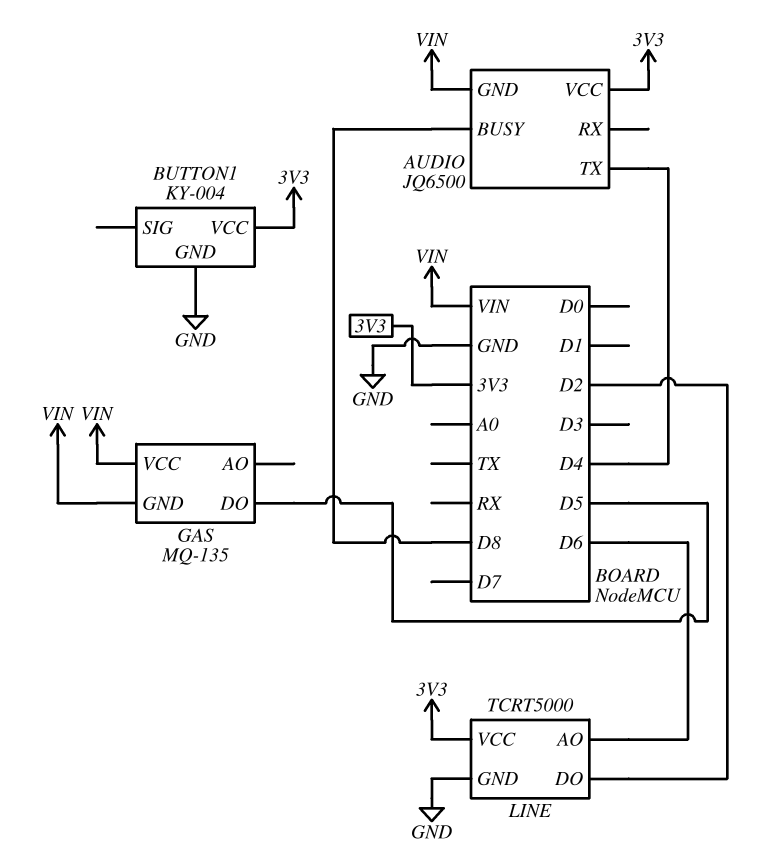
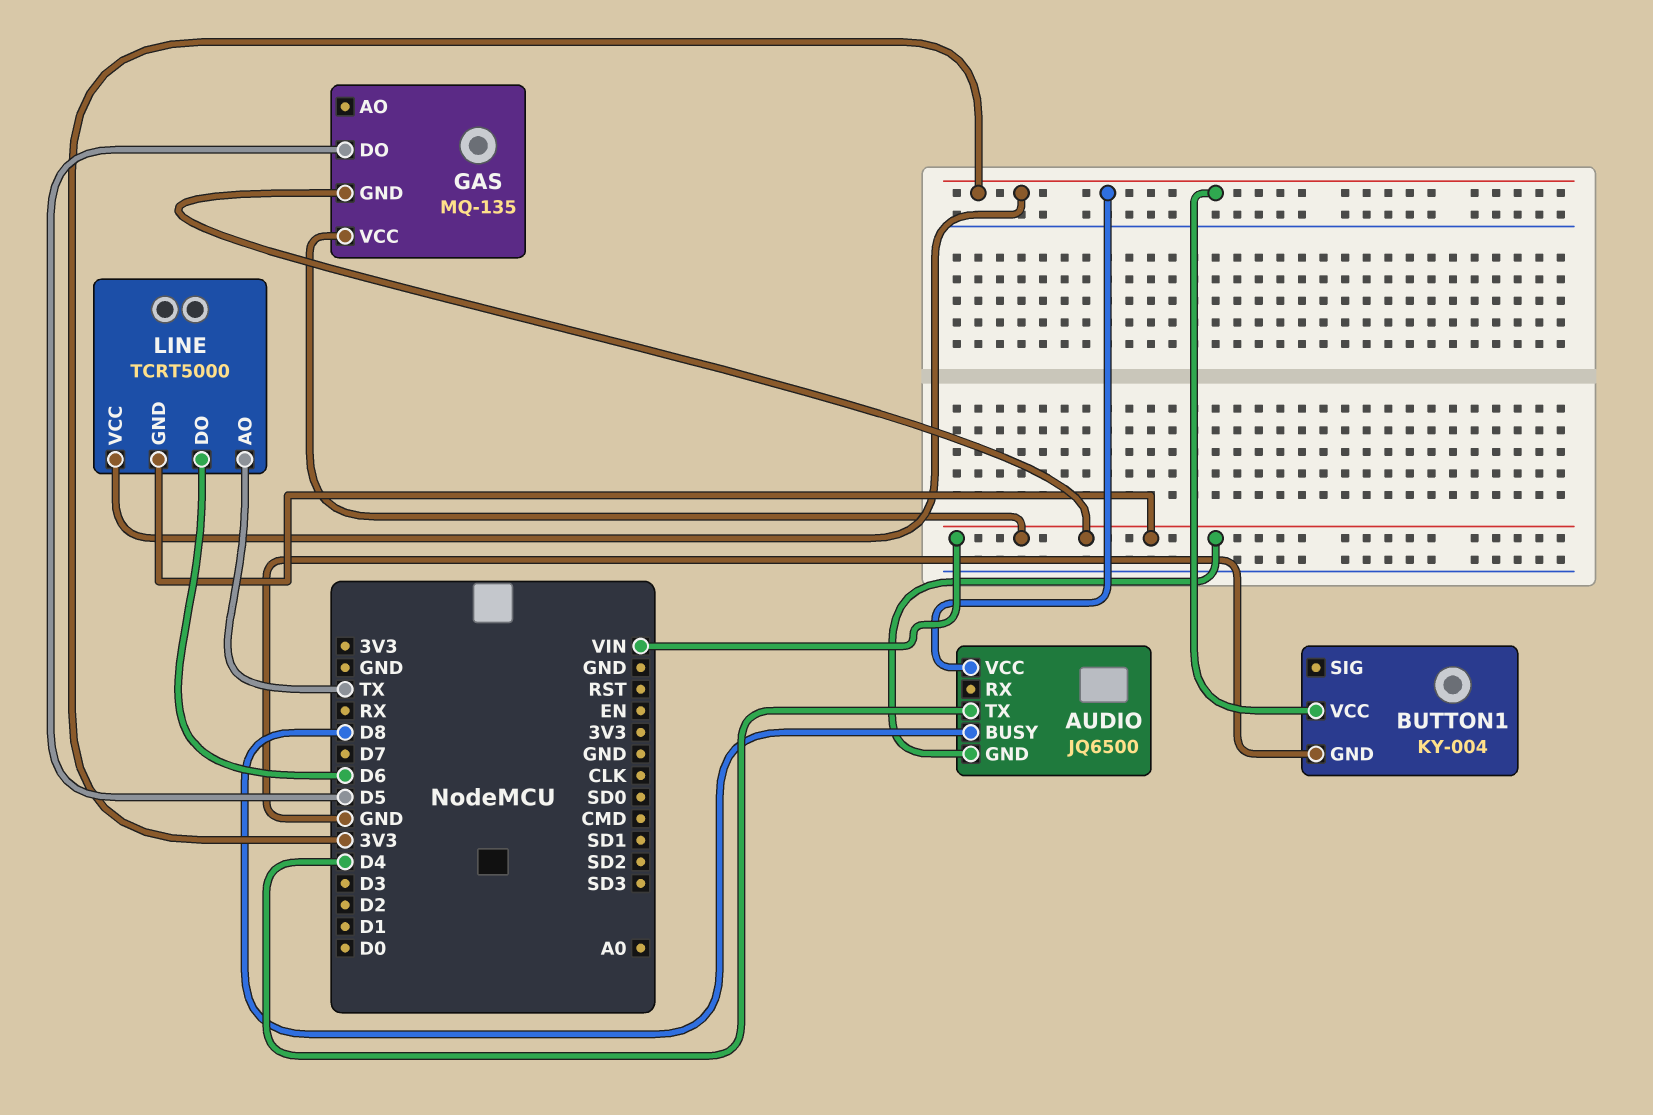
LINE pin AO: D6 -> TX
LINE pin DO: D2 -> D6
LINE pin GND: GND -> VIN

